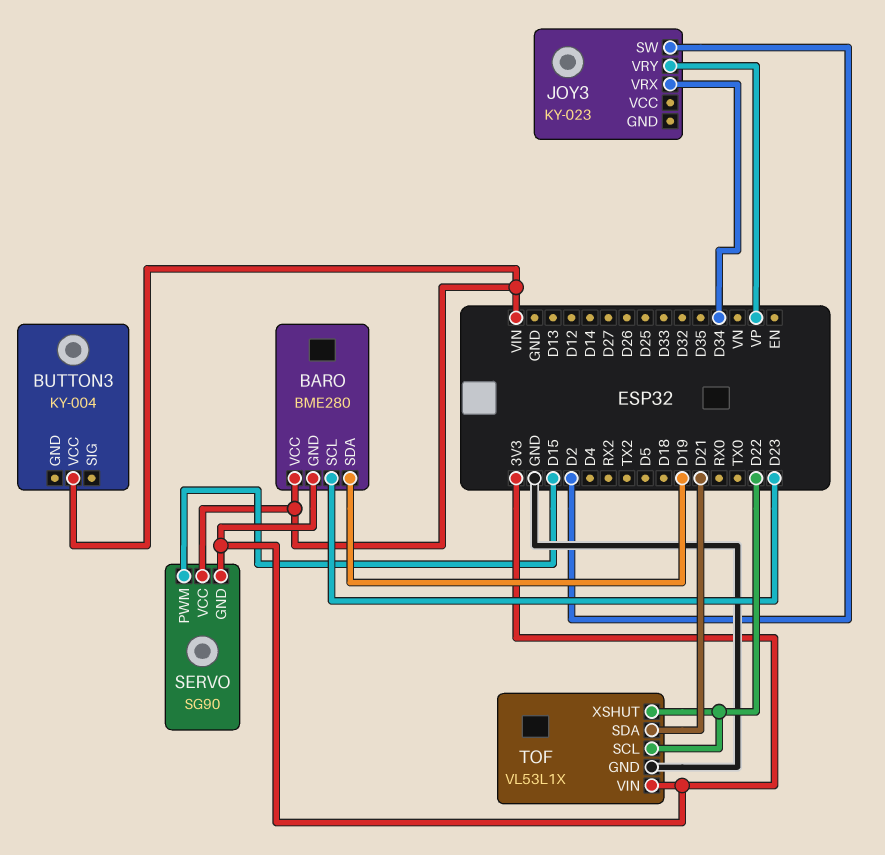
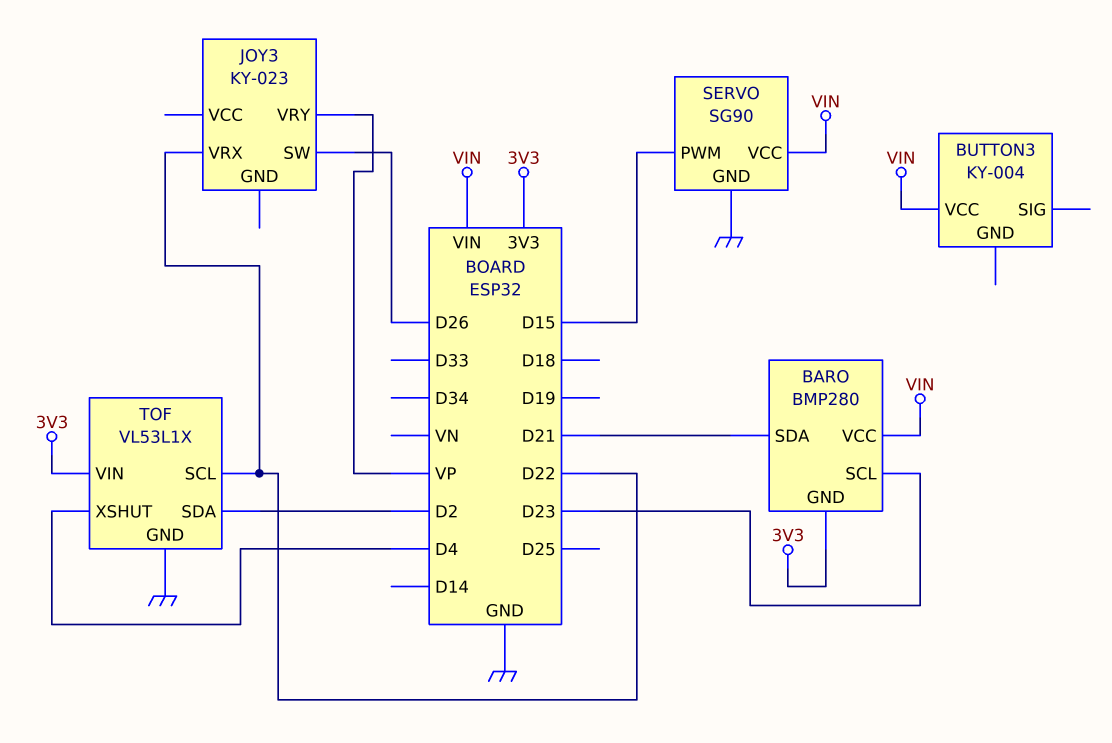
BARO: BME280 -> BMP280
BARO pin SDA: D19 -> D21
JOY3 pin SW: D2 -> D26
JOY3 pin VRX: D34 -> D22
SERVO pin GND: 3V3 -> GND
TOF pin SDA: D21 -> D2
TOF pin XSHUT: D22 -> D4

